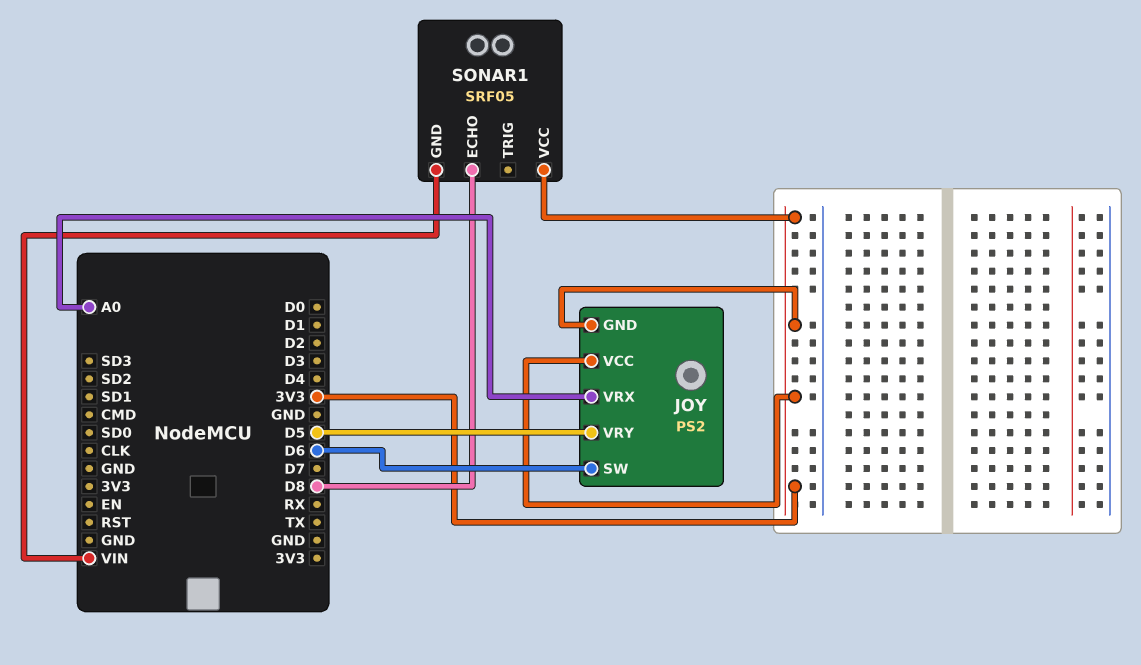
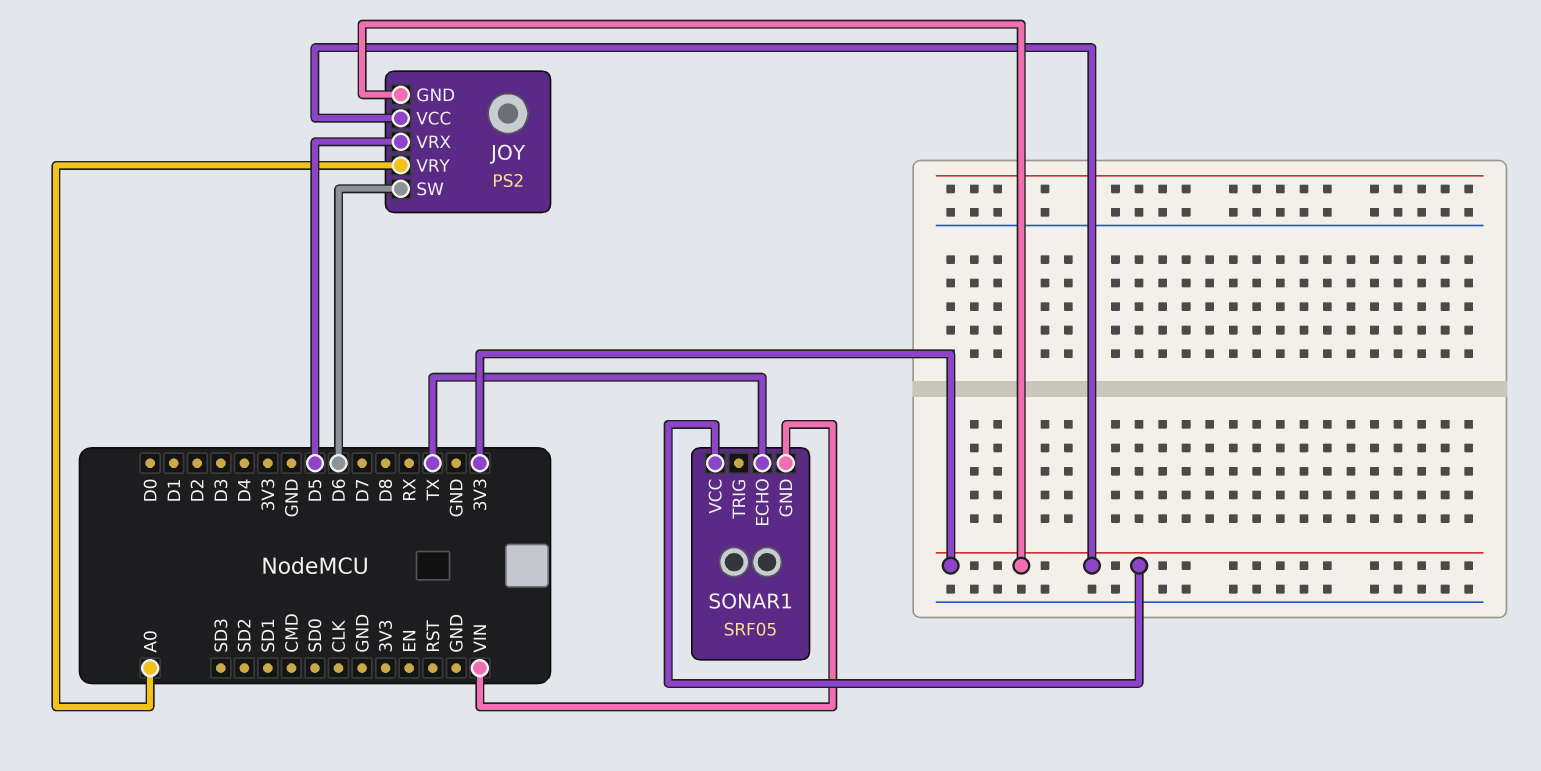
JOY pin VRX: A0 -> D5
JOY pin VRY: D5 -> A0
SONAR1 pin ECHO: D8 -> TX

